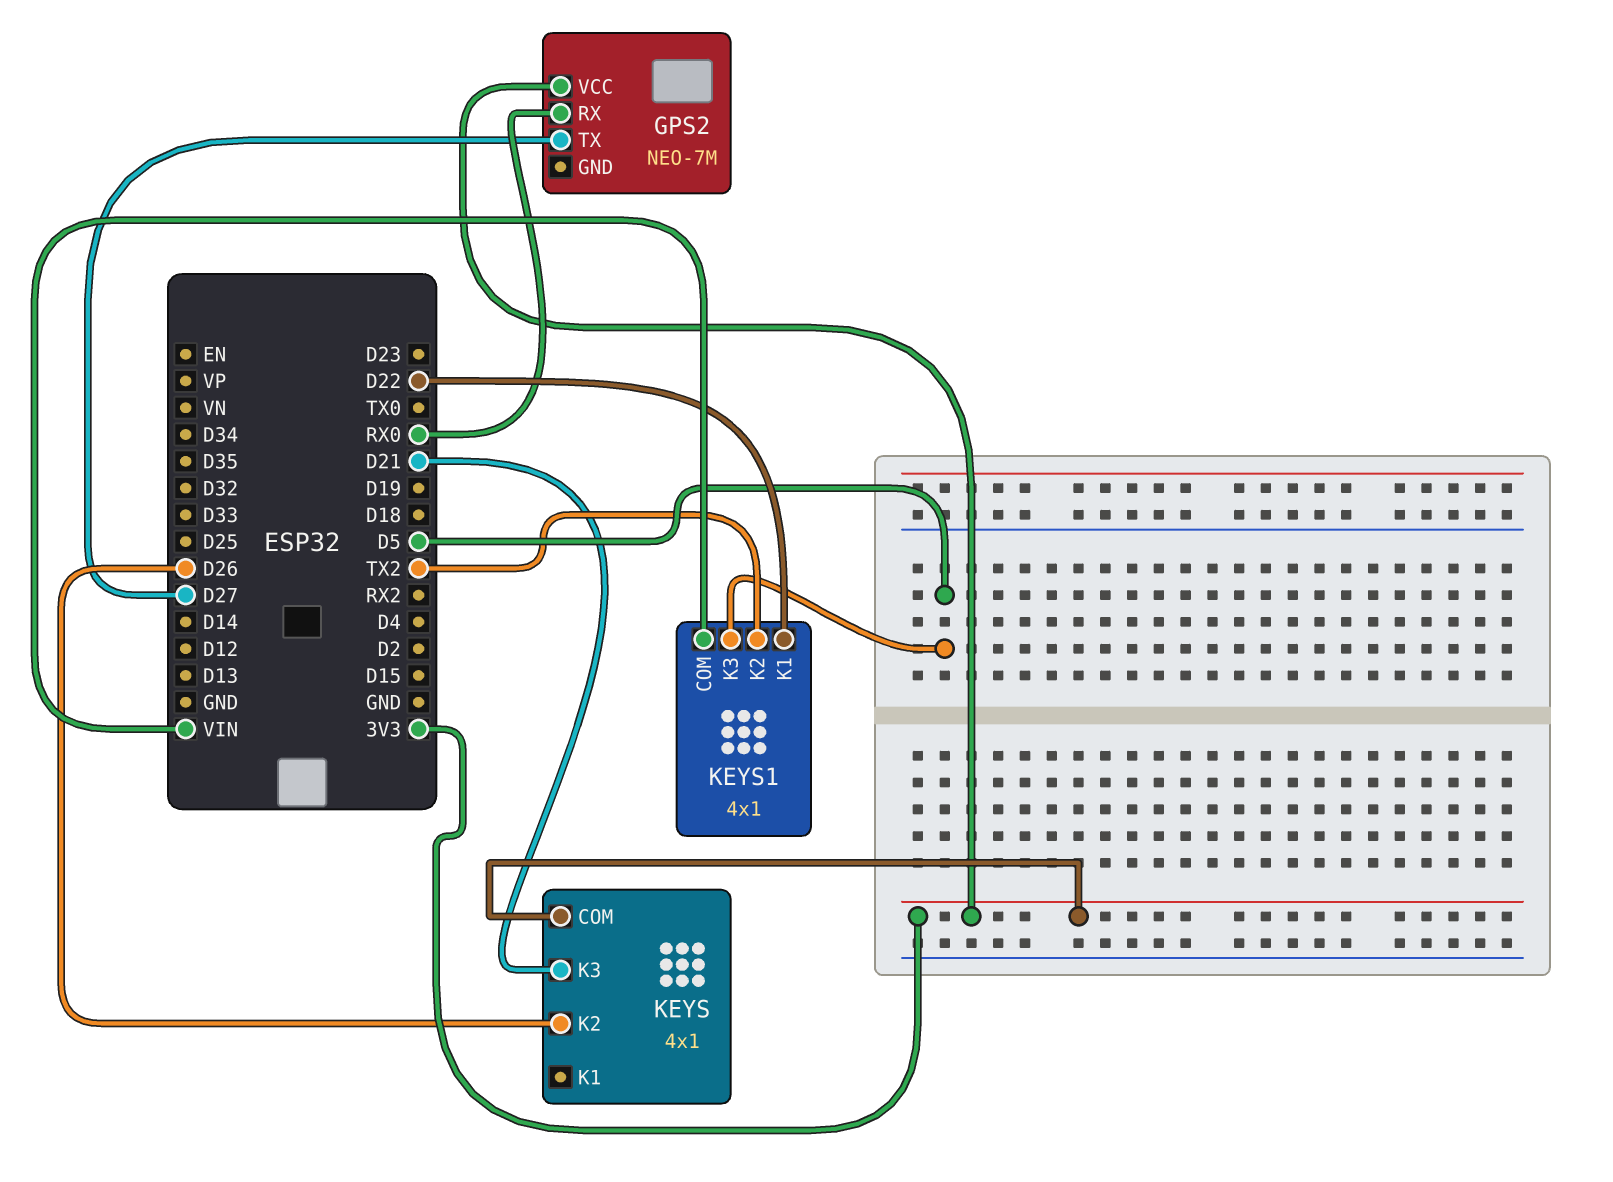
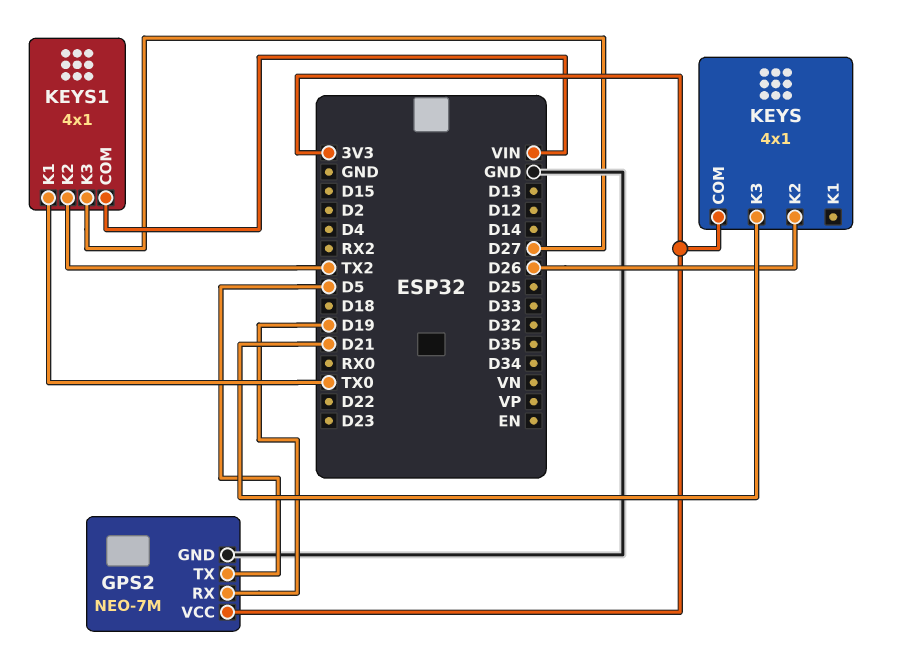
GPS2 pin GND: none -> GND
GPS2 pin RX: RX0 -> D19
GPS2 pin TX: D27 -> D5
KEYS1 pin K1: D22 -> TX0
KEYS1 pin K3: D5 -> D27

